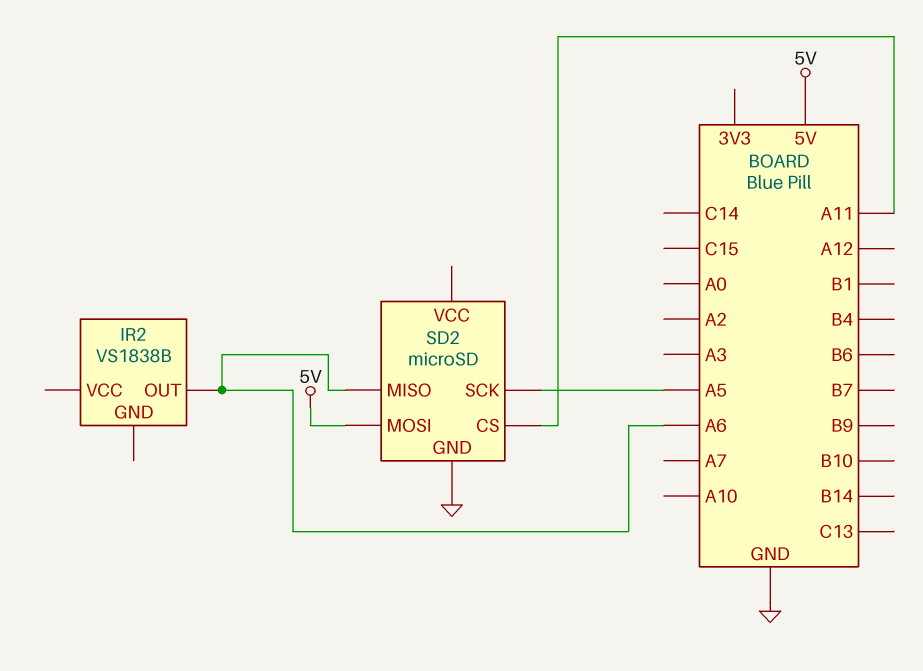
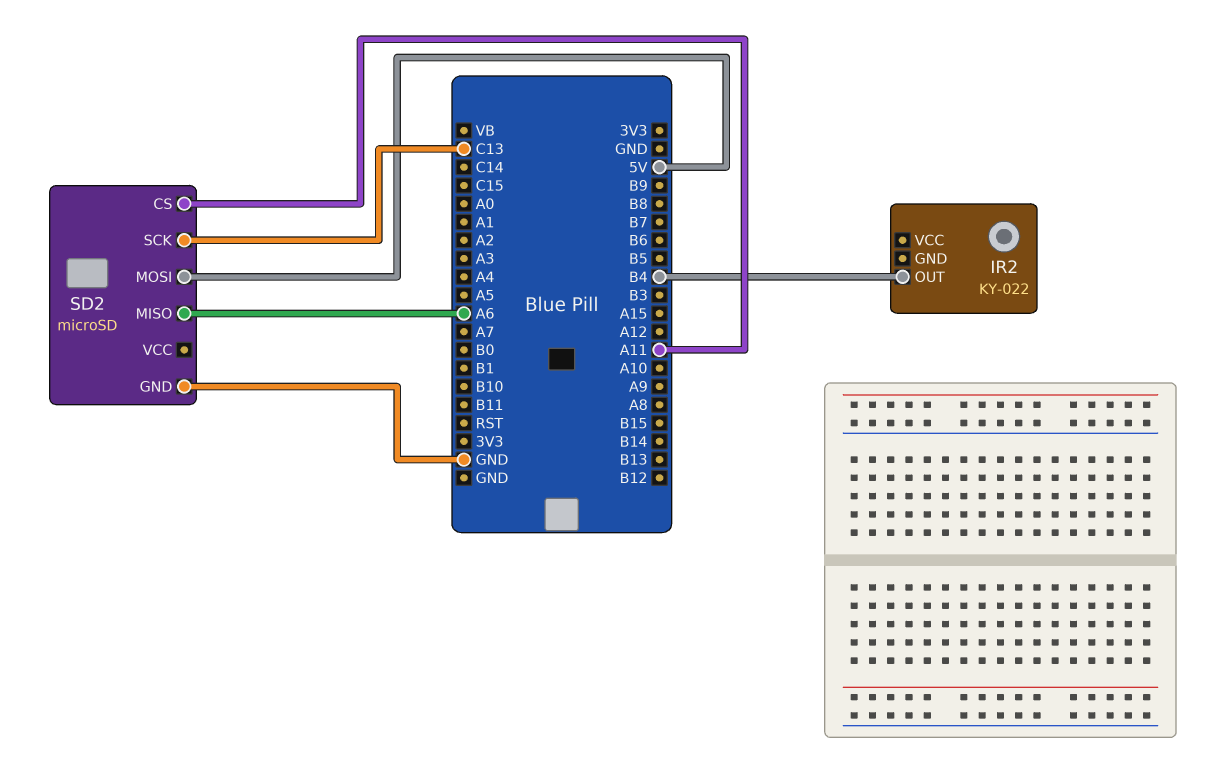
IR2: VS1838B -> KY-022
IR2 pin OUT: A6 -> B4
SD2 pin SCK: A5 -> C13

